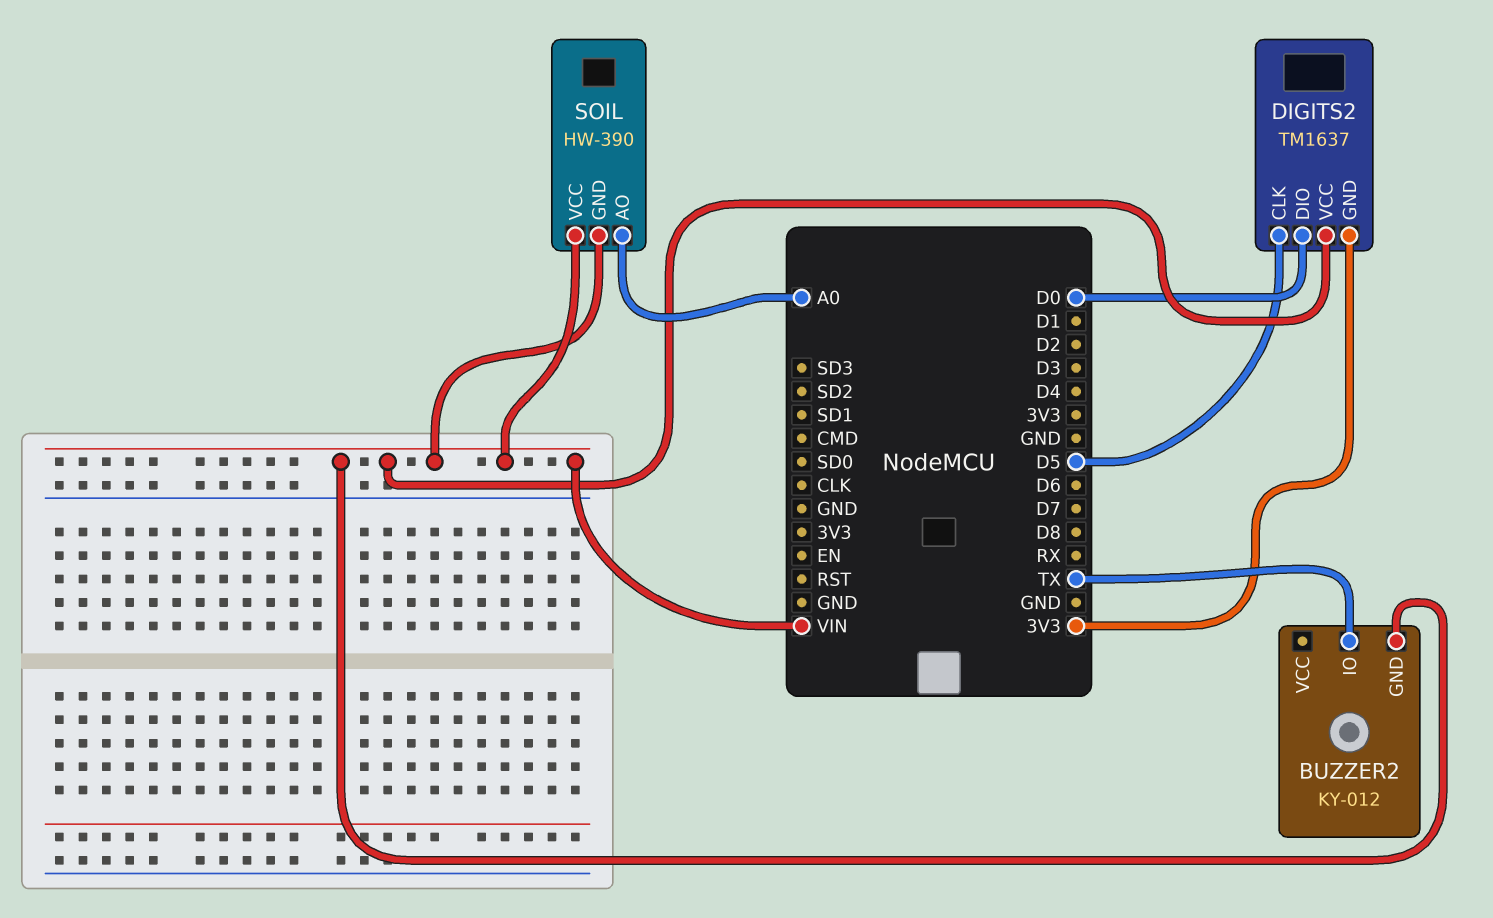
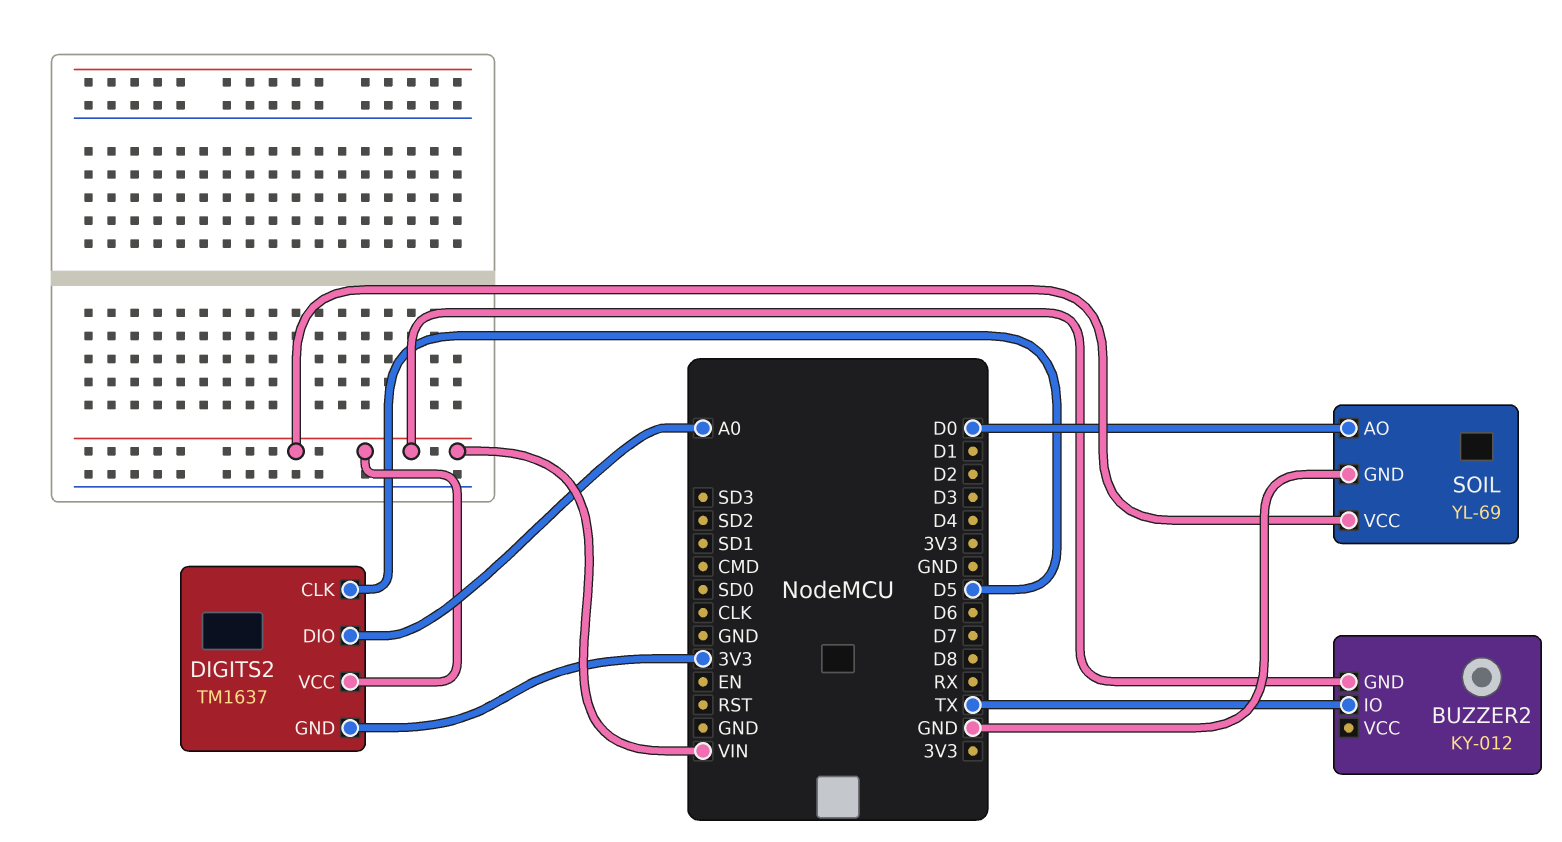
DIGITS2 pin DIO: D0 -> A0
SOIL: HW-390 -> YL-69
SOIL pin AO: A0 -> D0
SOIL pin GND: VIN -> GND

